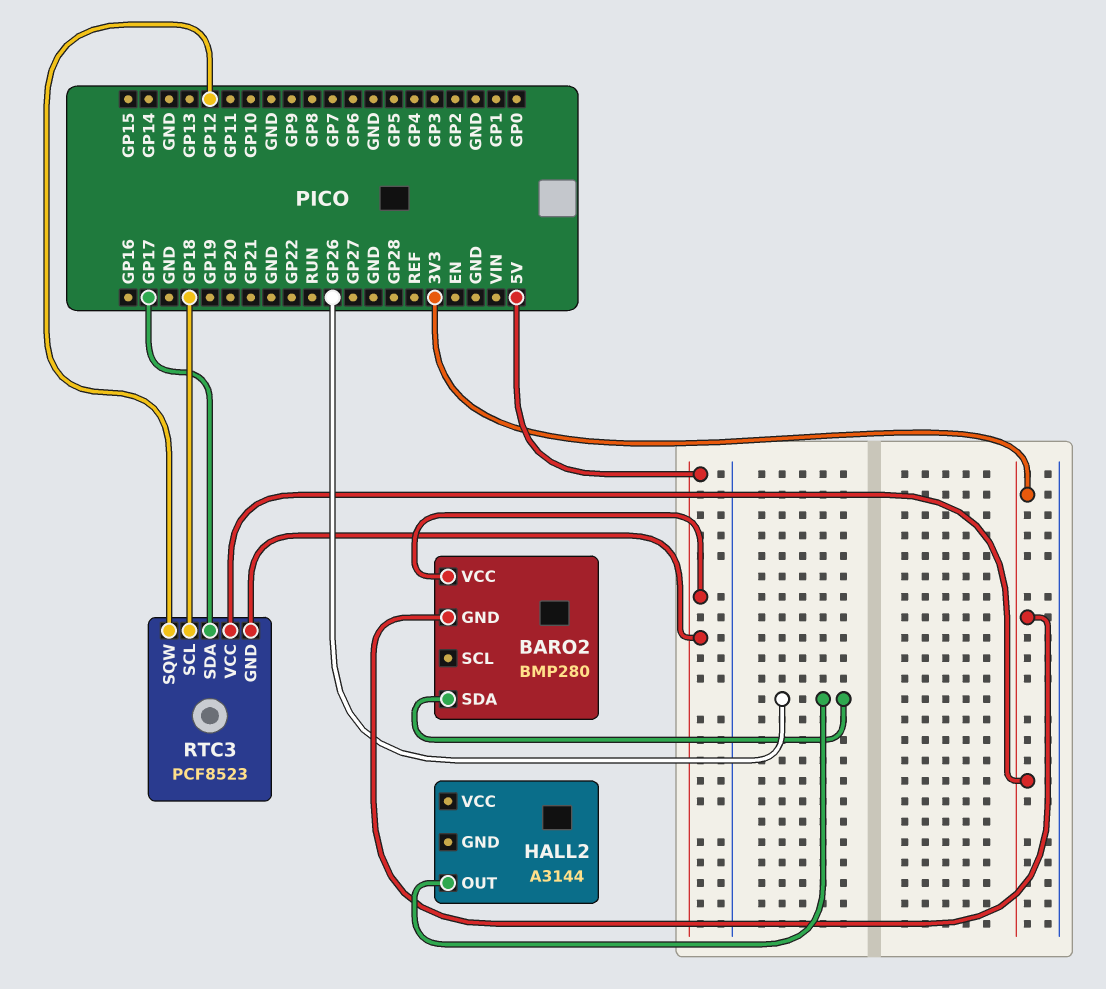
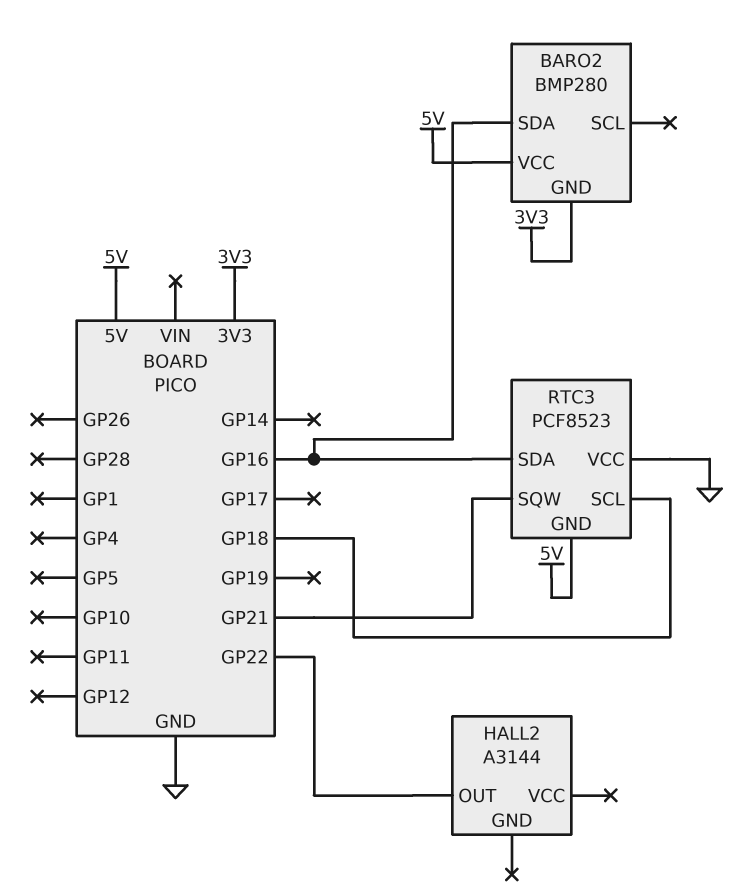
BARO2 pin SDA: GP26 -> GP16
HALL2 pin OUT: GP26 -> GP22
RTC3 pin SDA: GP17 -> GP16
RTC3 pin SQW: GP12 -> GP21
RTC3 pin VCC: 3V3 -> GND

